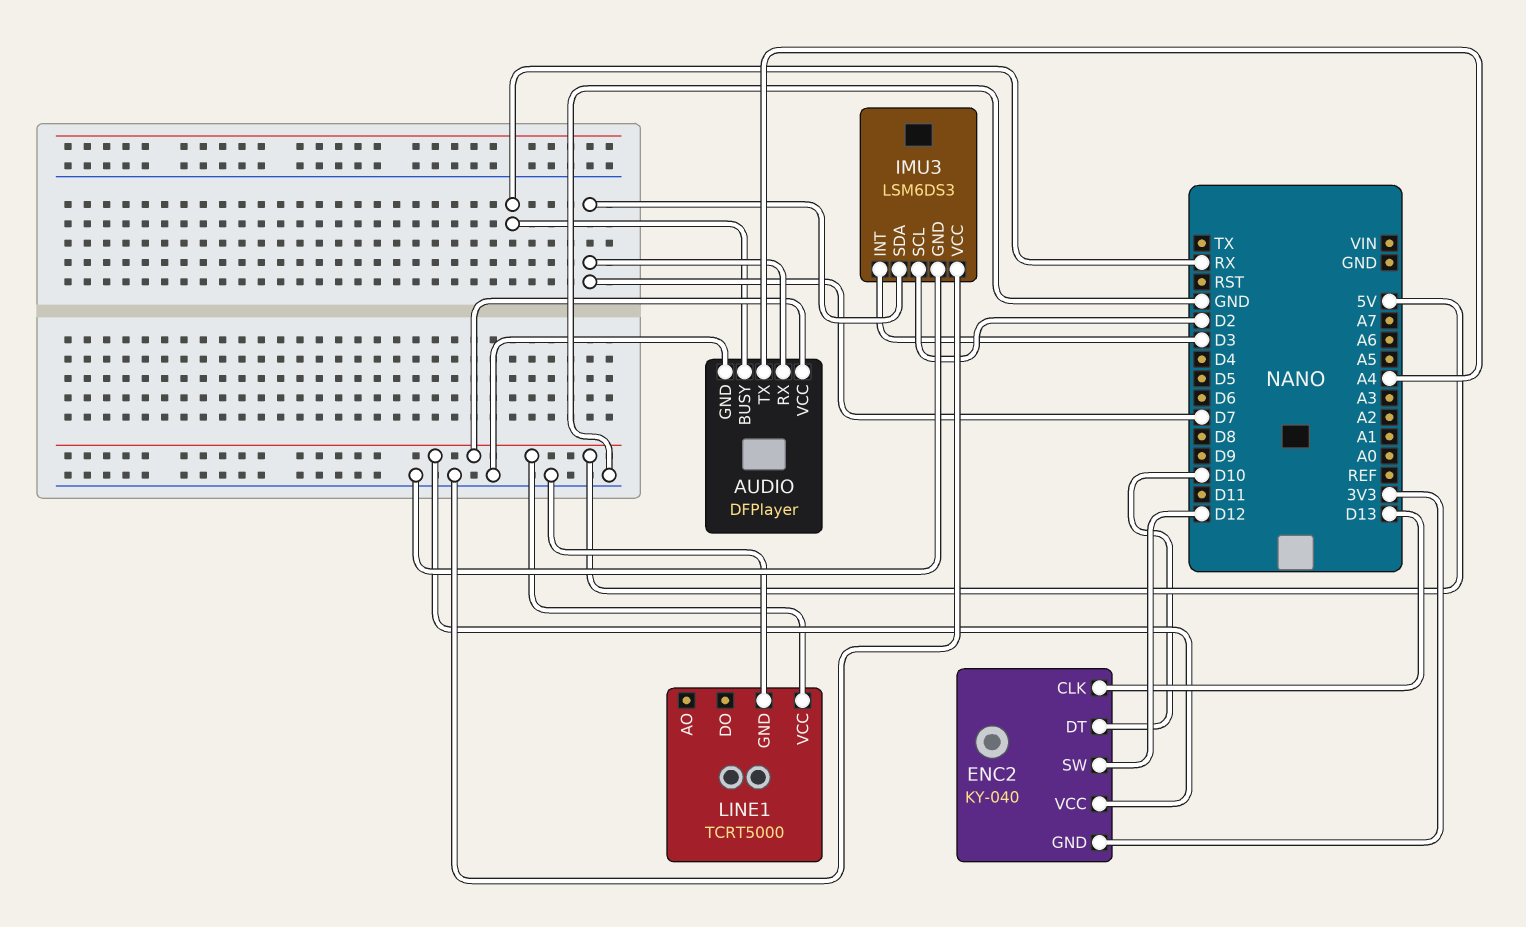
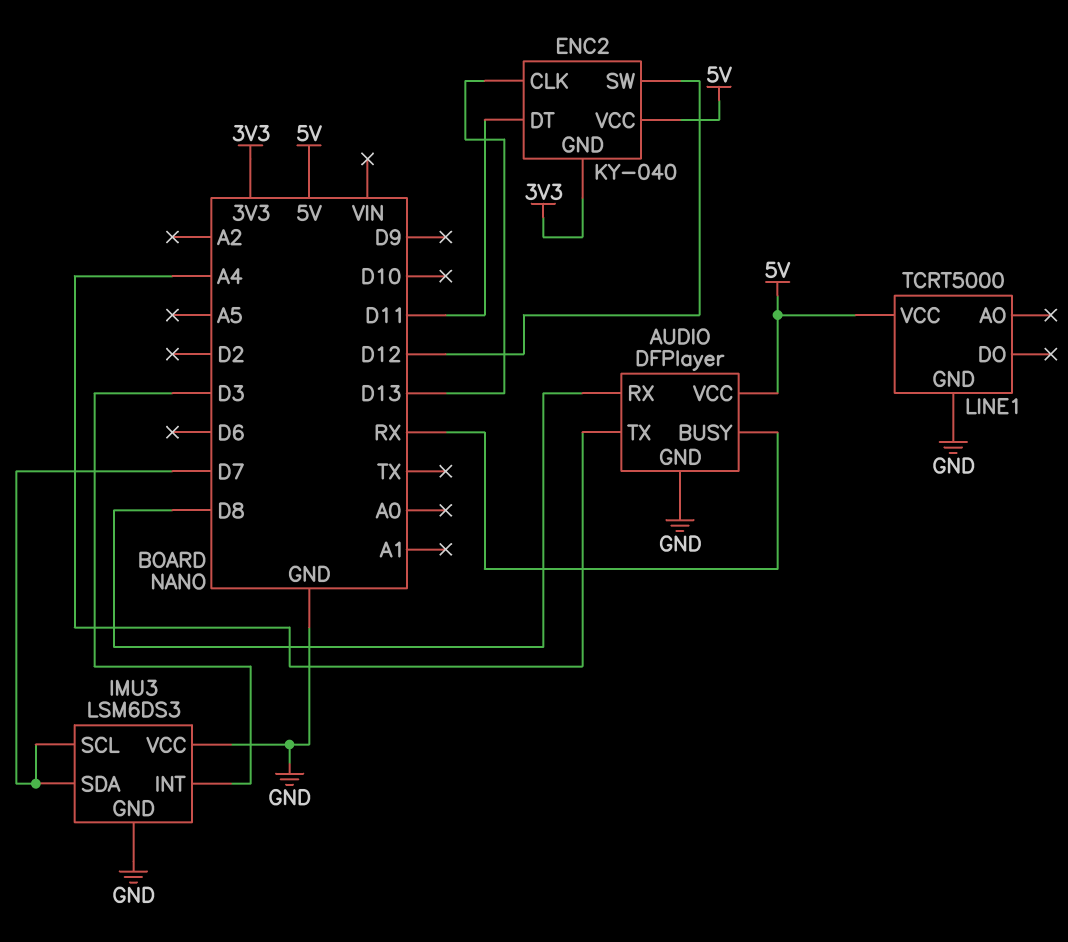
AUDIO pin RX: D7 -> D8
ENC2 pin DT: D10 -> D11
IMU3 pin SCL: D2 -> D7

